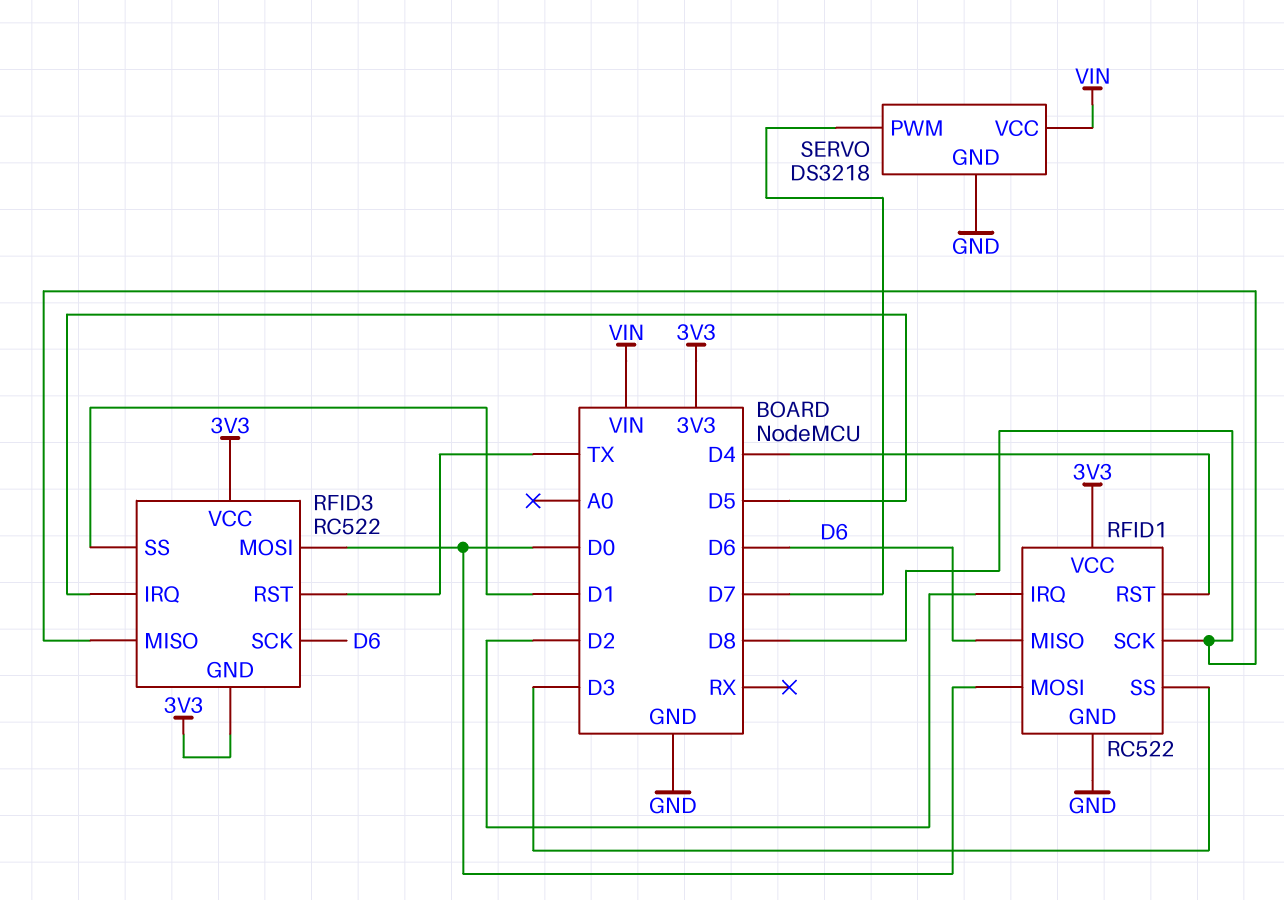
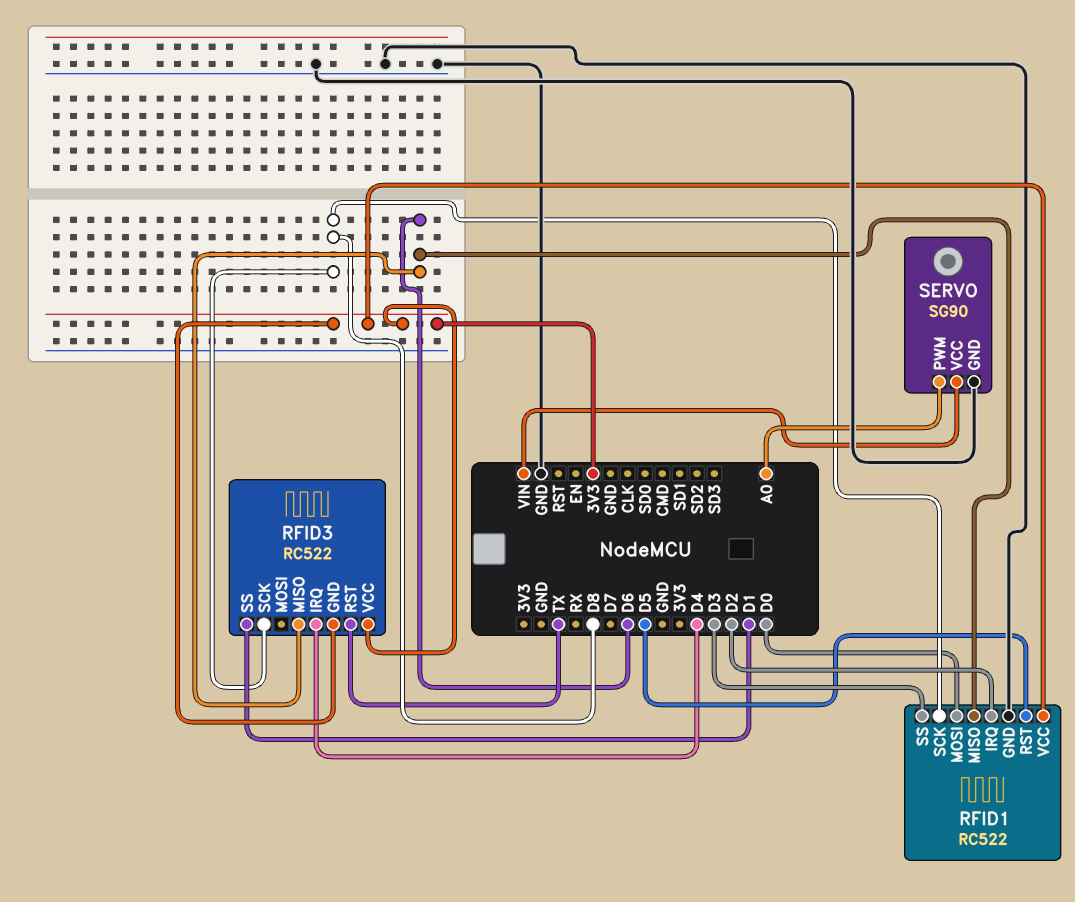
RFID1 pin RST: D4 -> D5
RFID3 pin IRQ: D5 -> D4
RFID3 pin MISO: D8 -> D6
RFID3 pin MOSI: D0 -> none
RFID3 pin SCK: D6 -> D8
SERVO: DS3218 -> SG90
SERVO pin PWM: D7 -> A0

